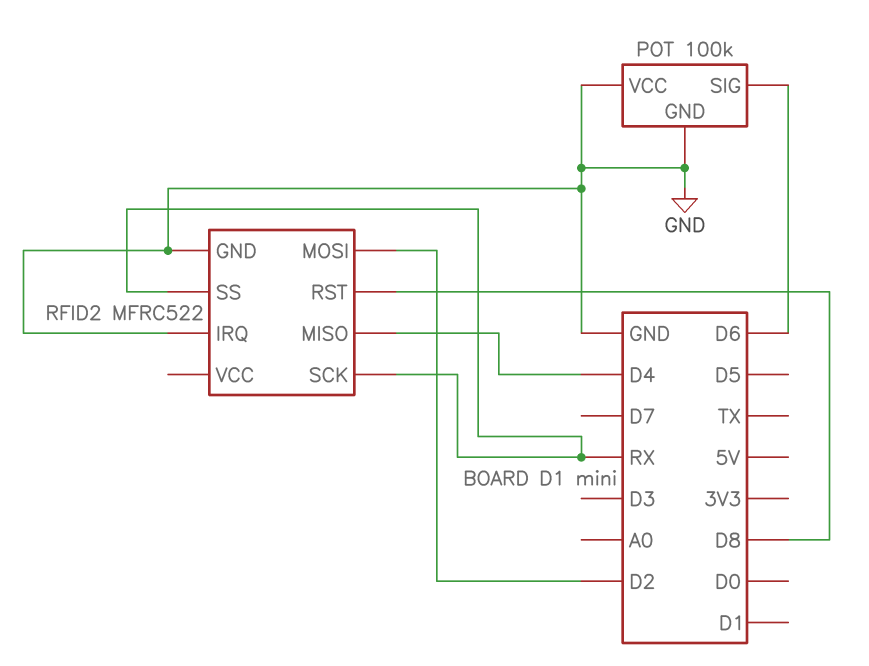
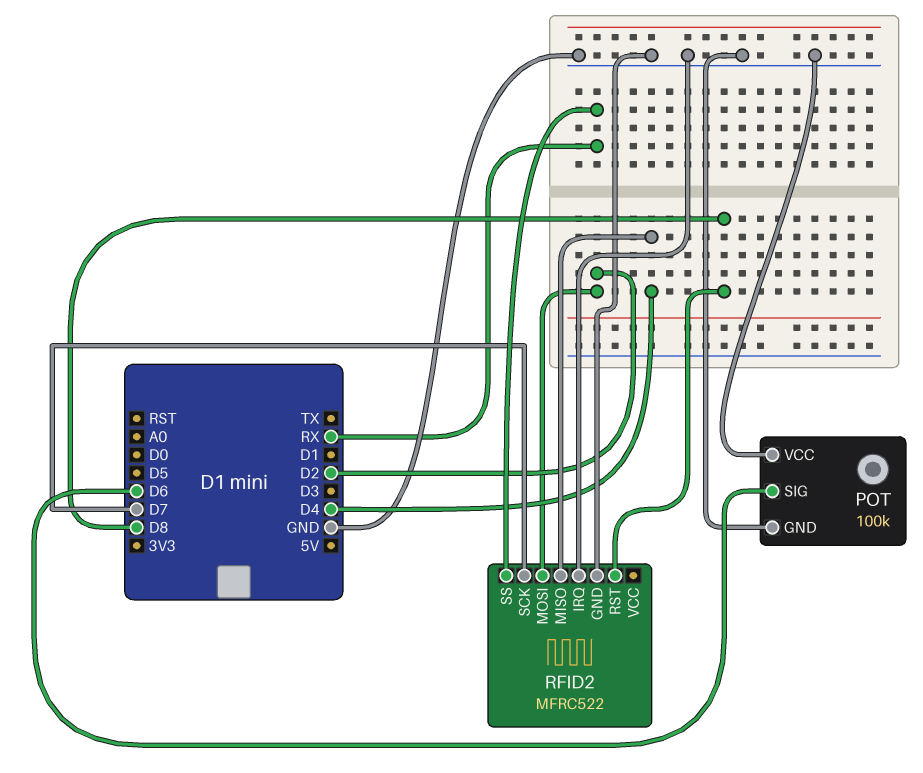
RFID2 pin SCK: RX -> D7

